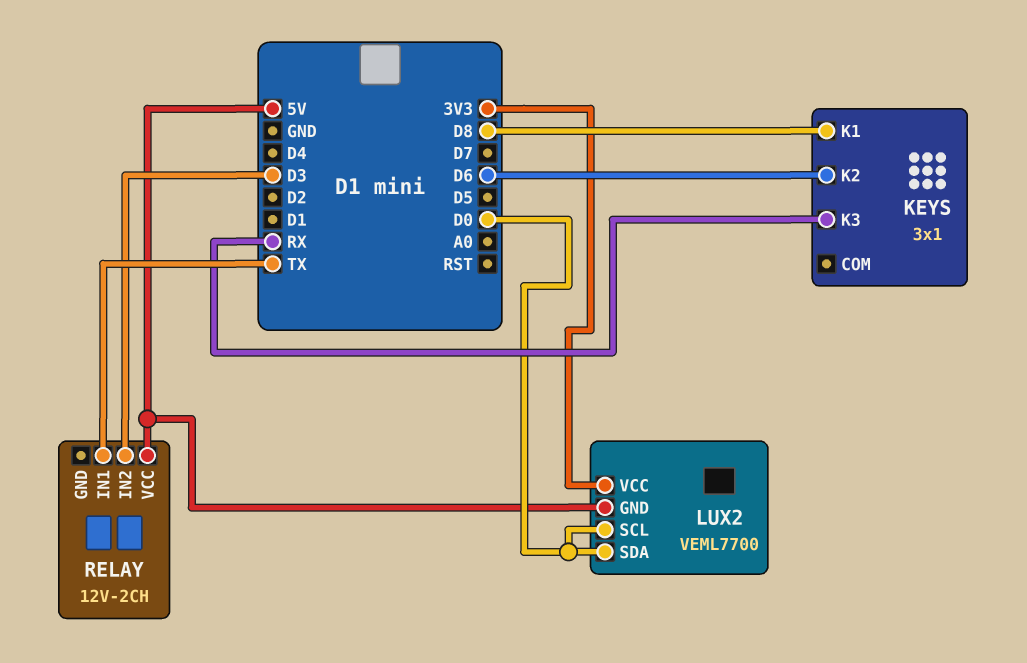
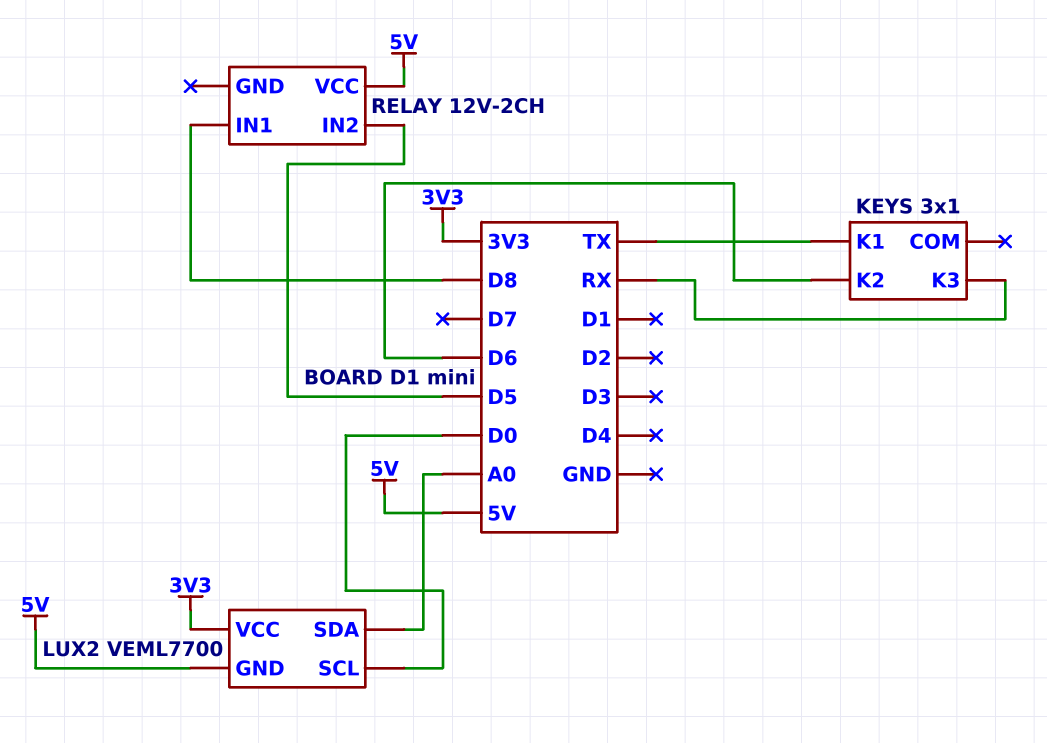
KEYS pin K1: D8 -> TX
LUX2 pin SDA: D0 -> A0
RELAY pin IN1: TX -> D8
RELAY pin IN2: D3 -> D5

